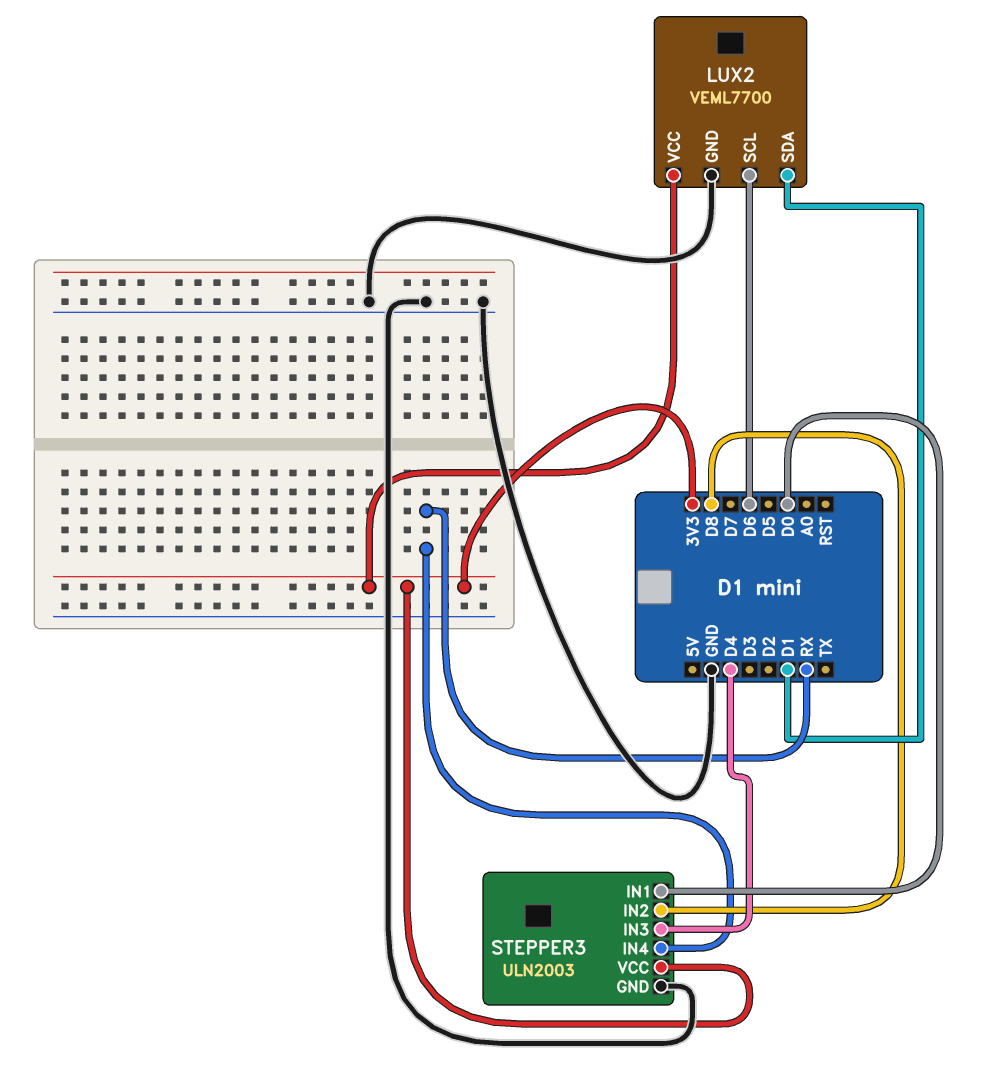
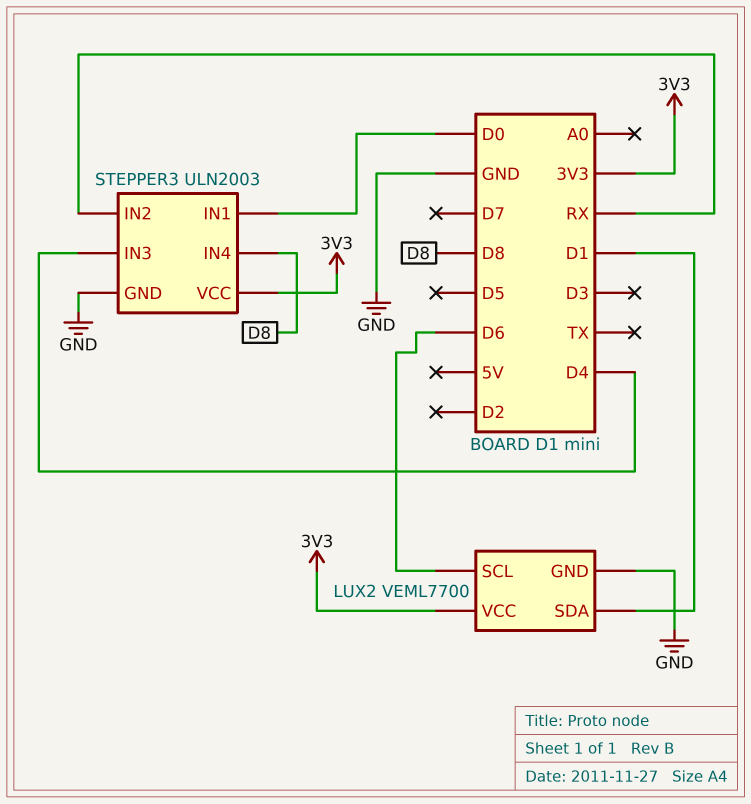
STEPPER3 pin IN2: D8 -> RX
STEPPER3 pin IN4: RX -> D8

